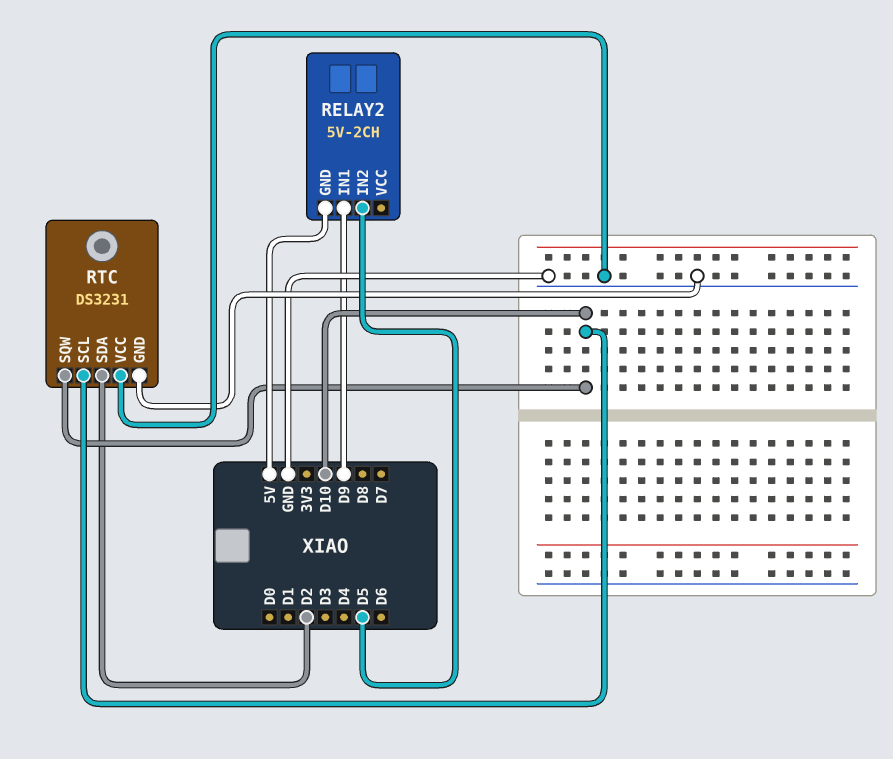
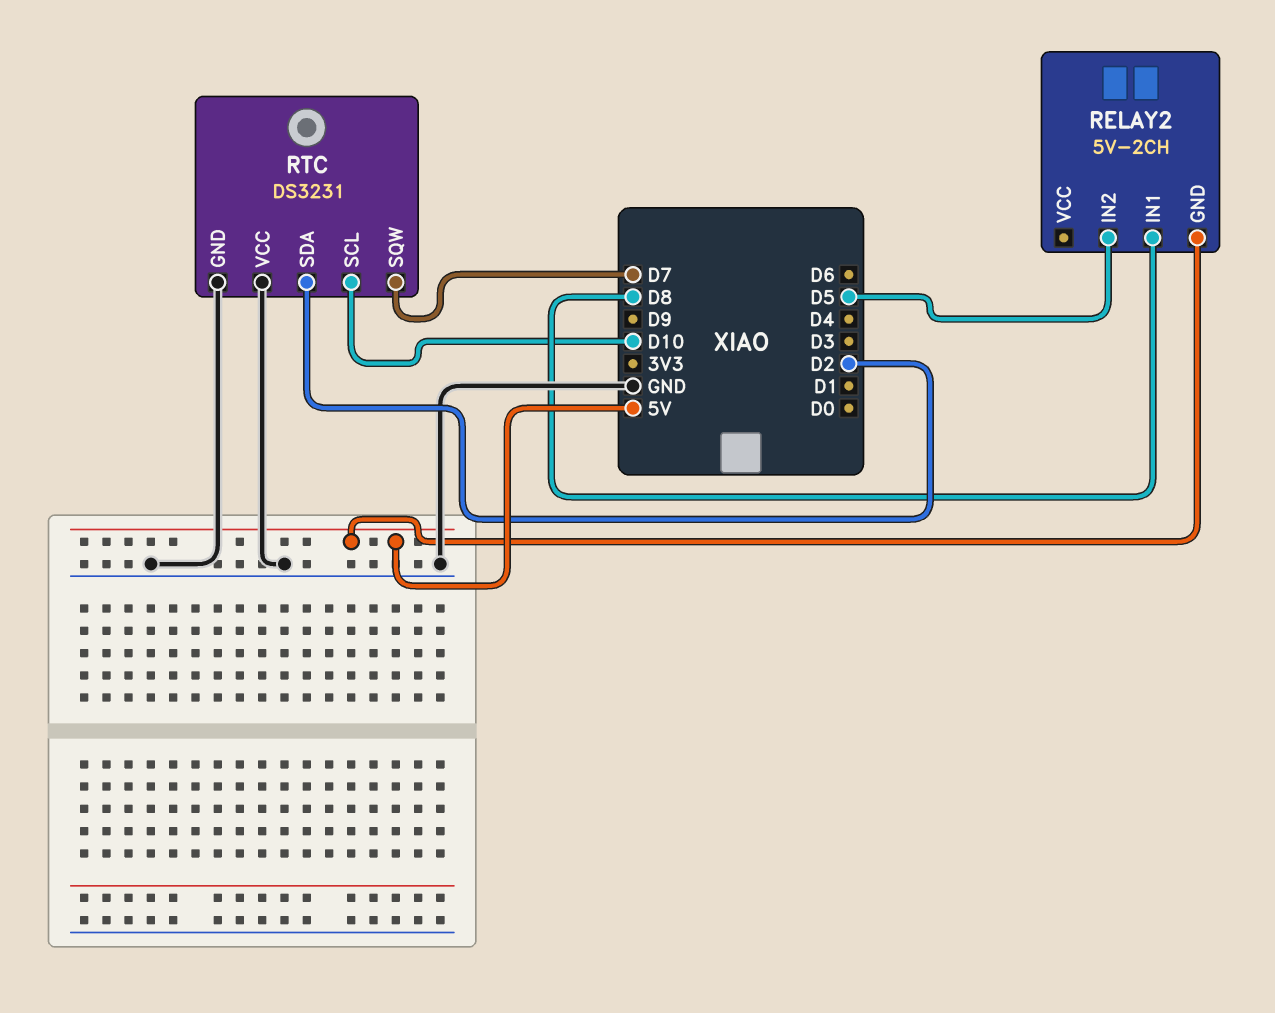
RELAY2 pin IN1: D9 -> D8
RTC pin SQW: D10 -> D7

